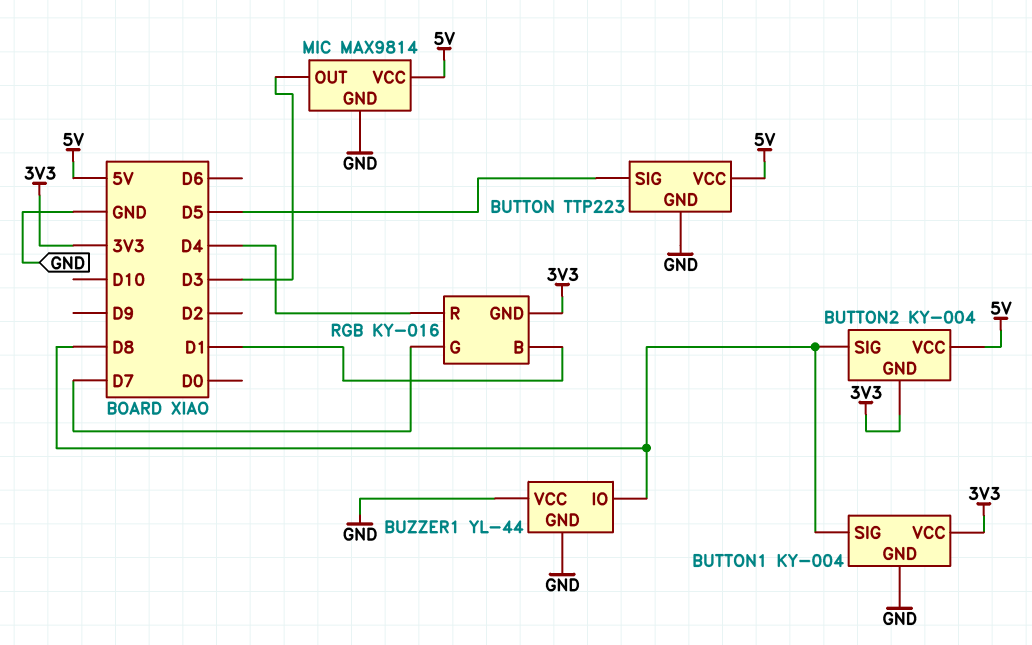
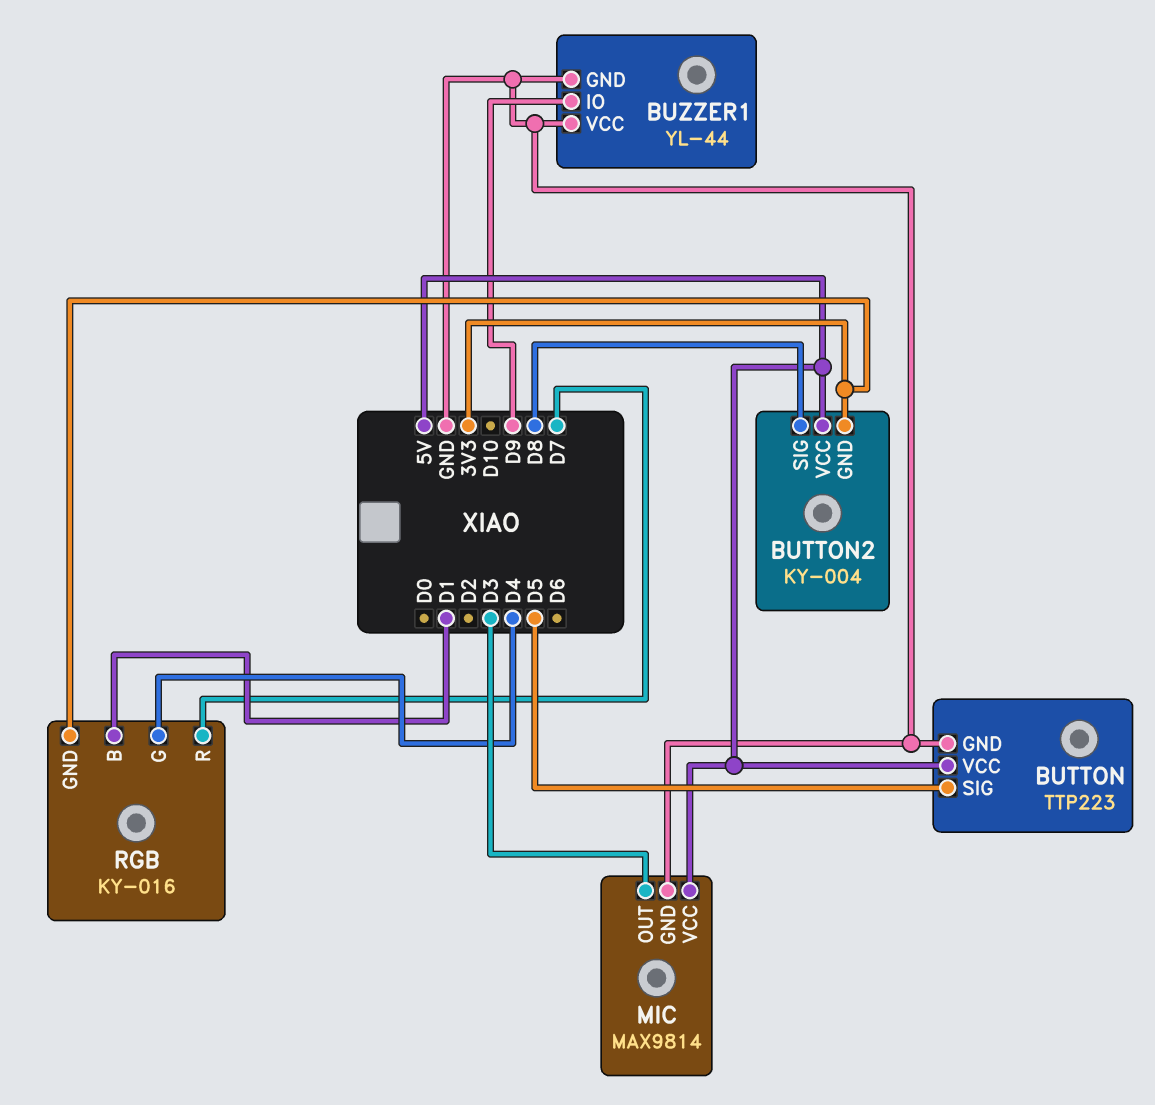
BUTTON1: KY-004 -> none
BUTTON1 pin GND: GND -> none
BUTTON1 pin SIG: D8 -> none
BUTTON1 pin VCC: 3V3 -> none
BUZZER1 pin IO: D8 -> D9
RGB pin G: D7 -> D4
RGB pin R: D4 -> D7

